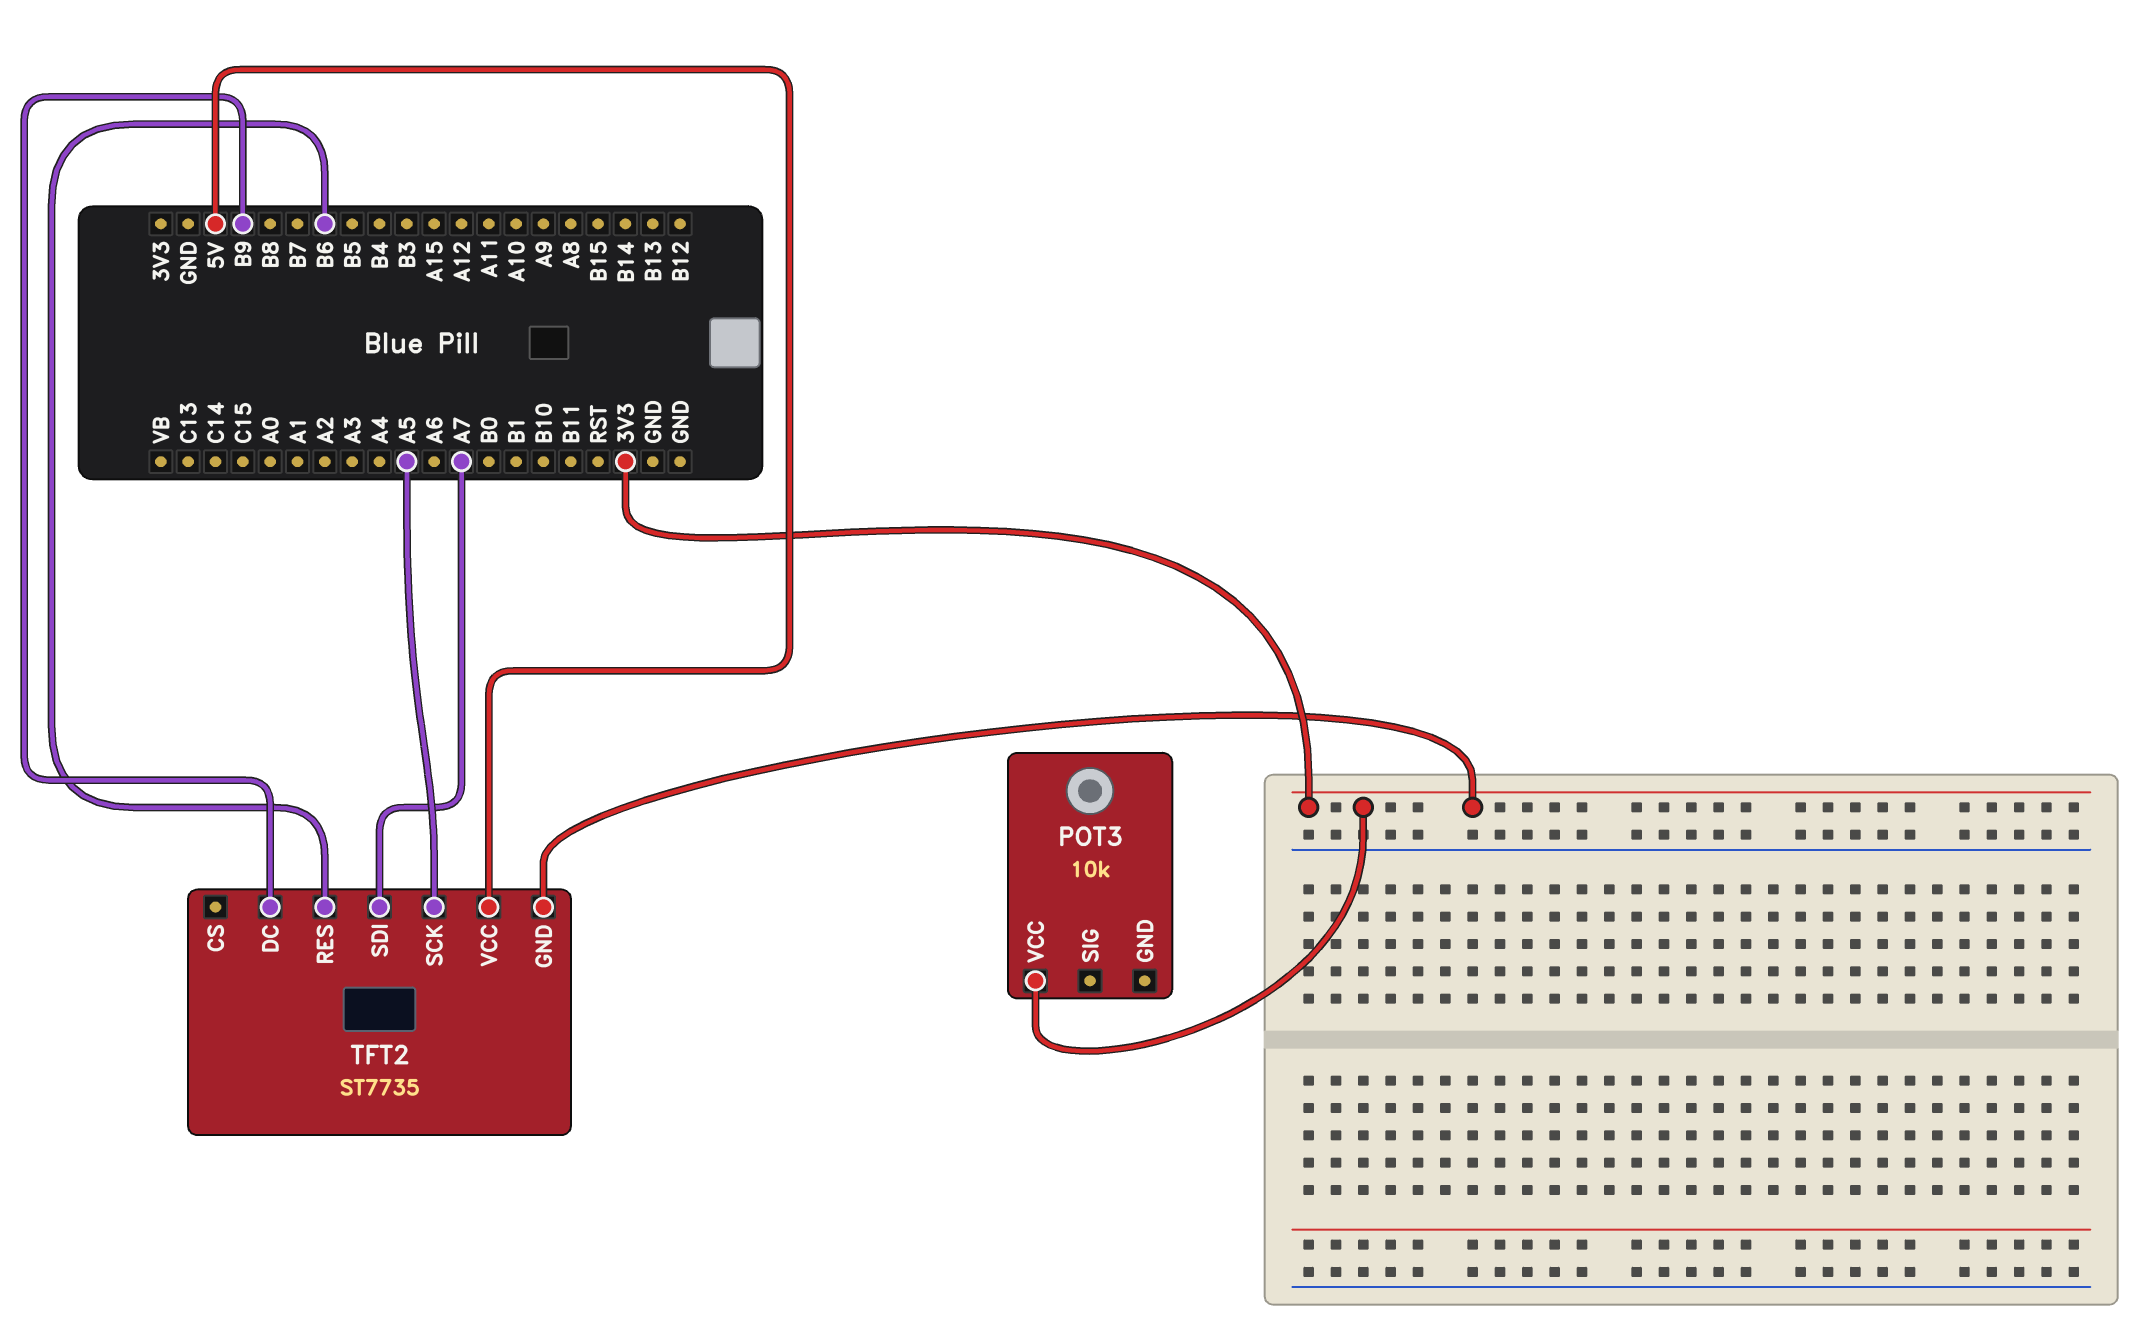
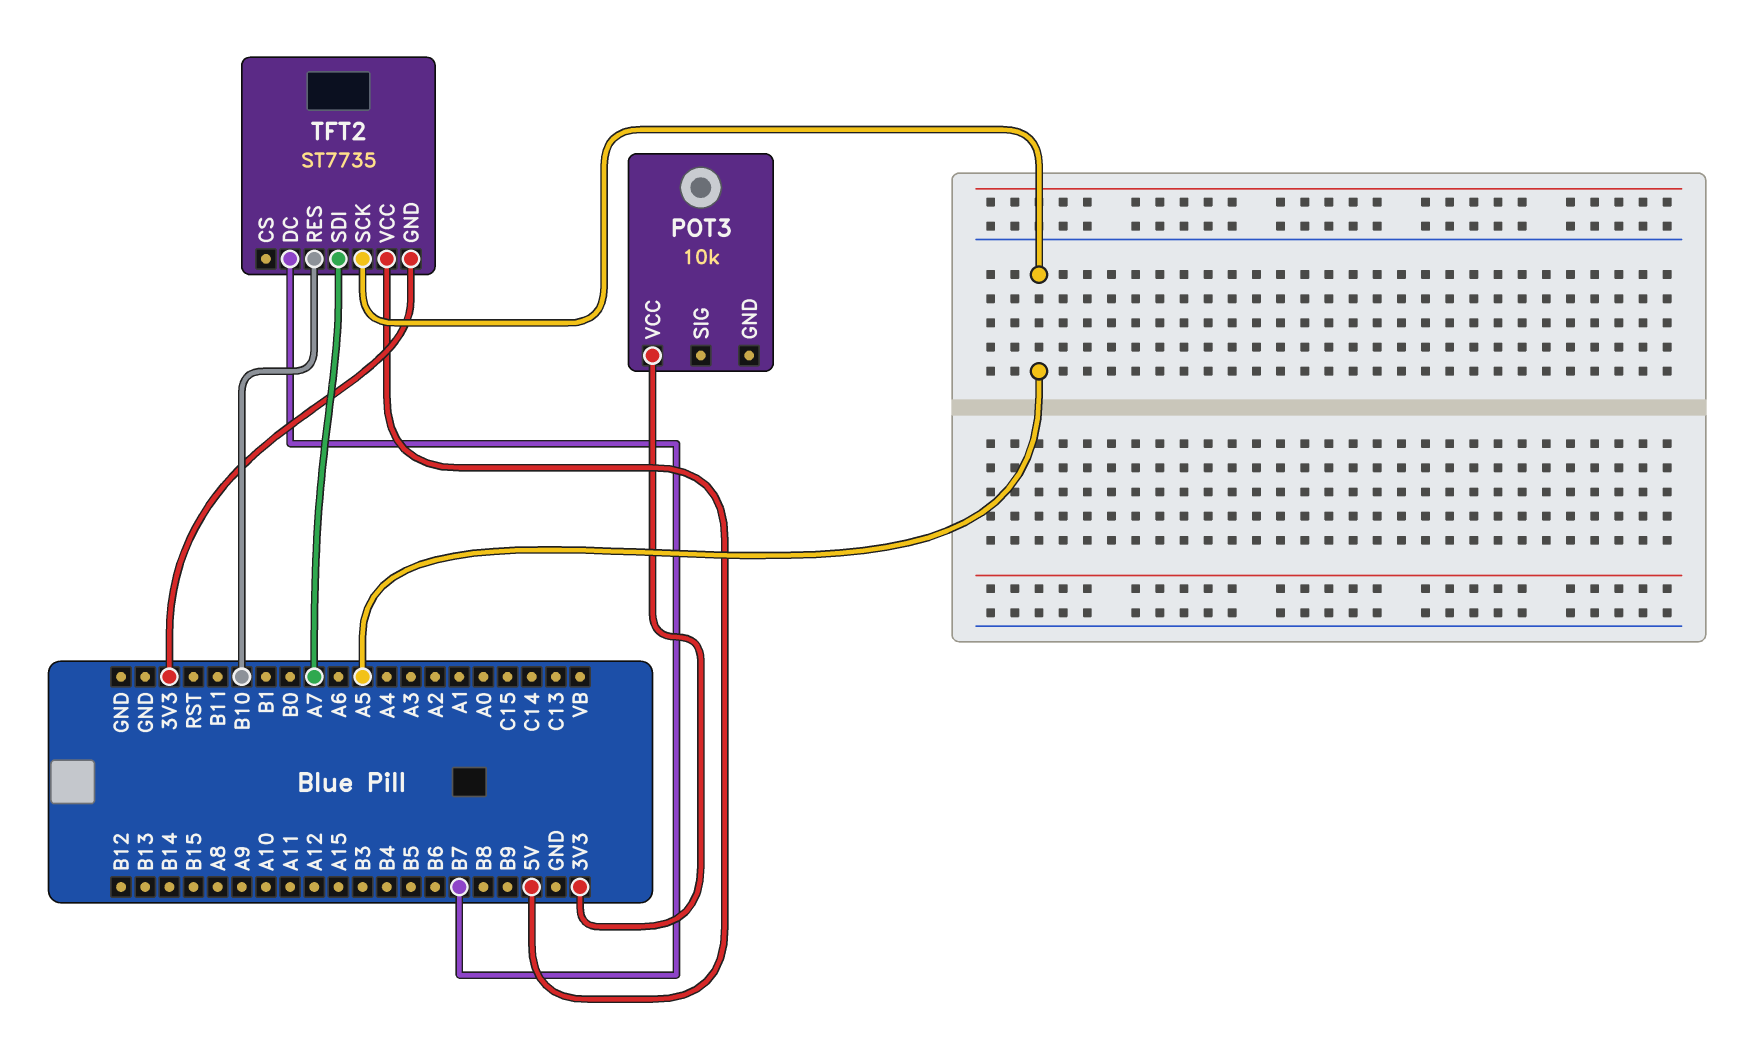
TFT2 pin DC: B9 -> B7
TFT2 pin RES: B6 -> B10

